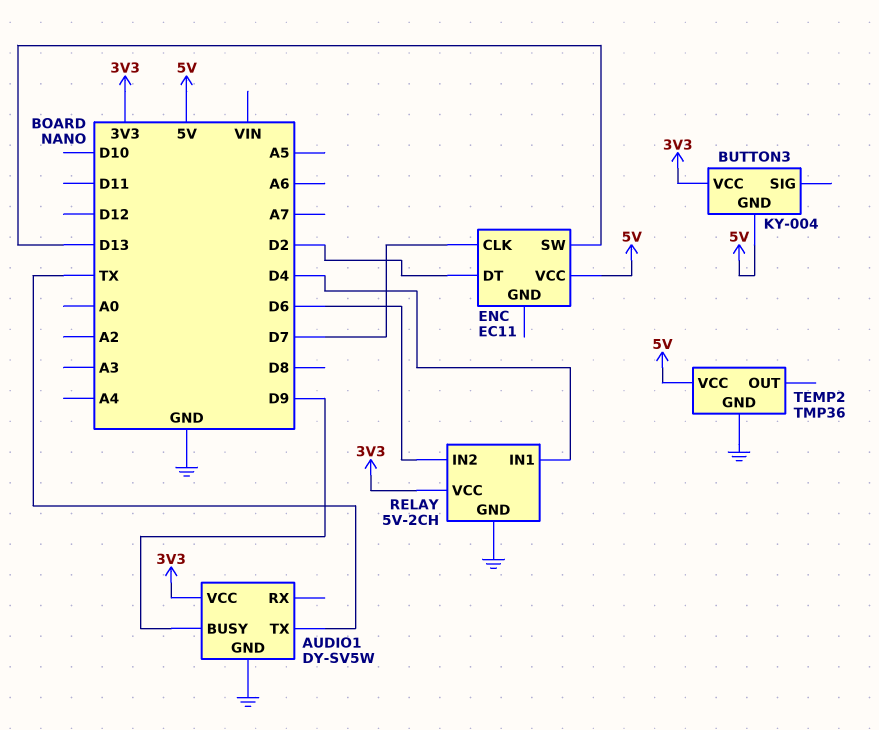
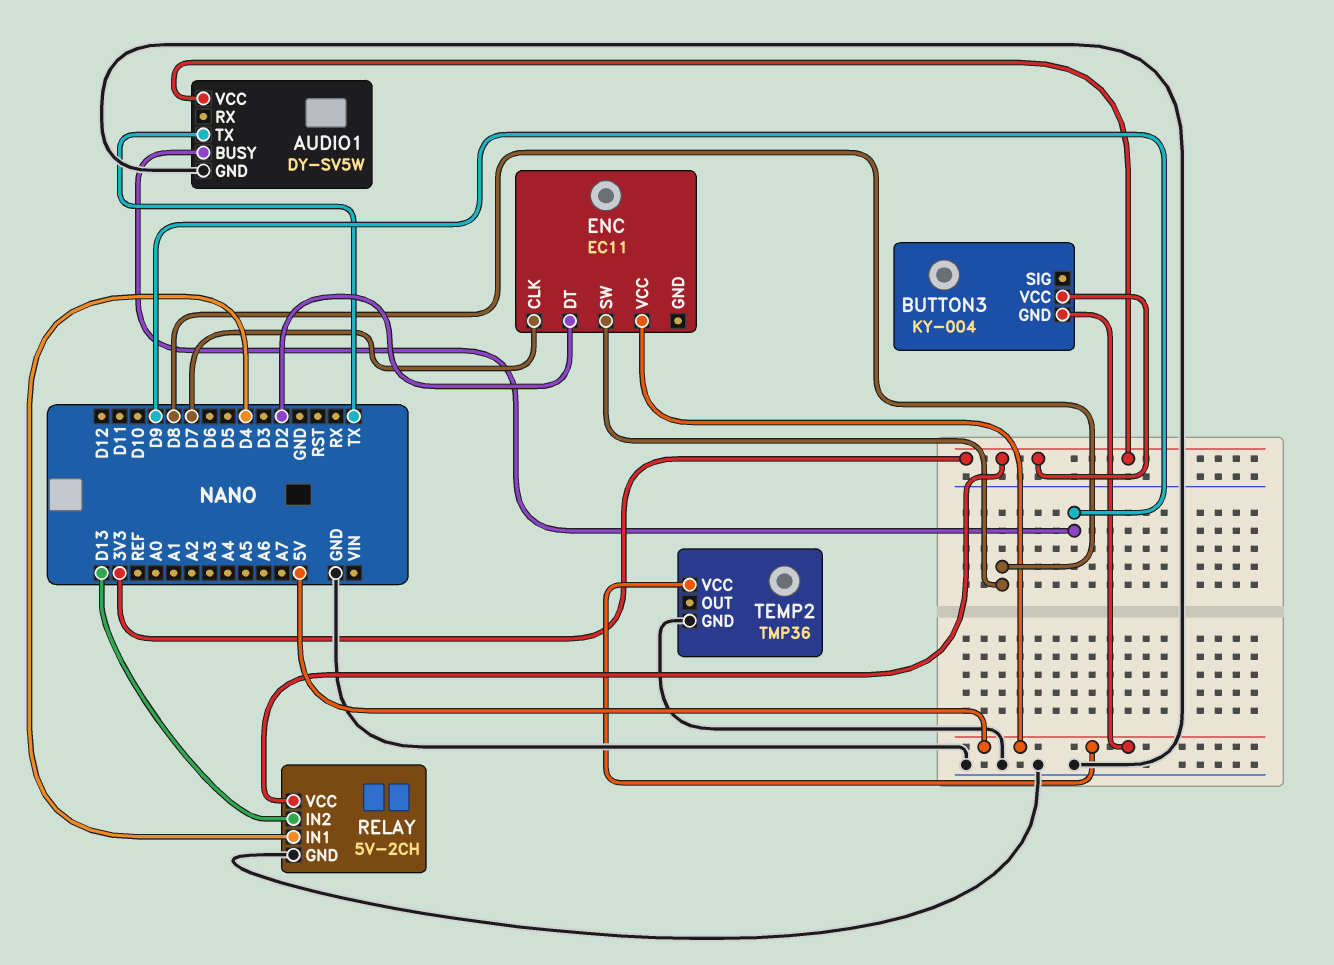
ENC pin SW: D13 -> D8
RELAY pin IN2: D6 -> D13

